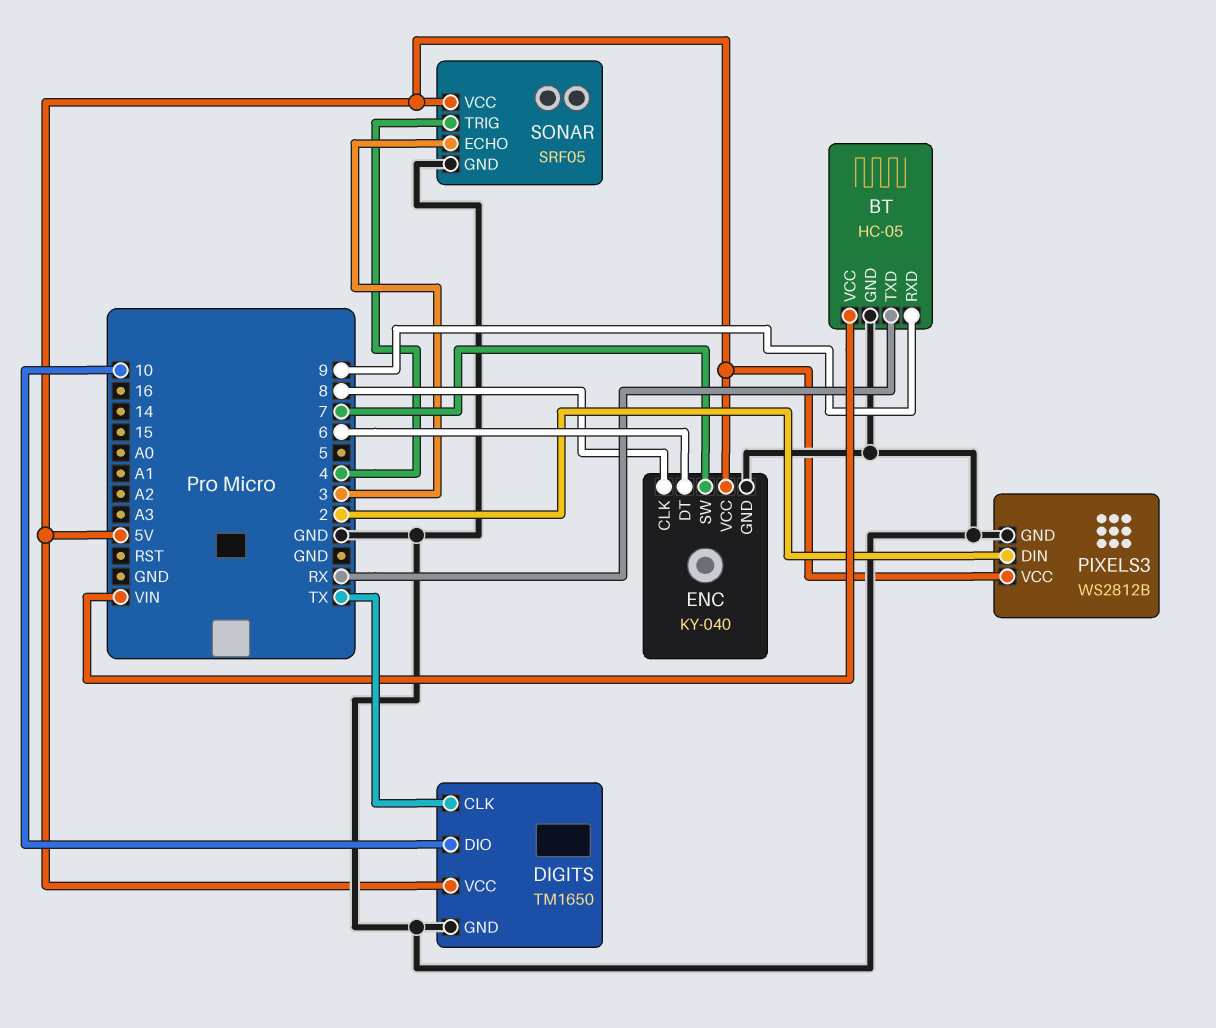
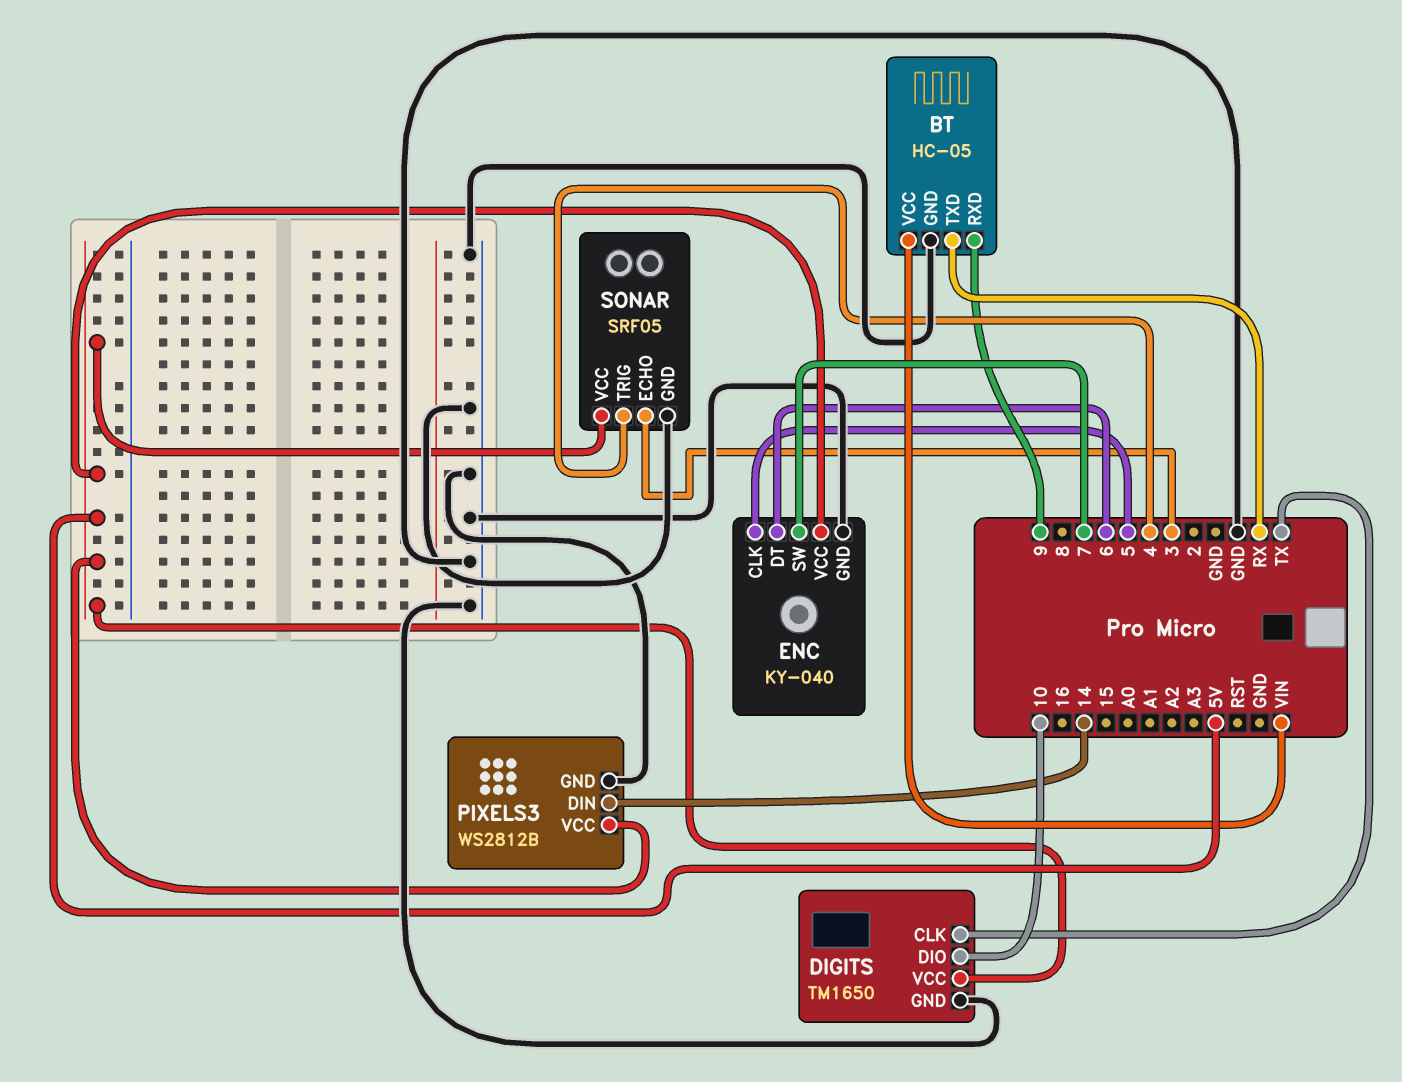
ENC pin CLK: 8 -> 5
PIXELS3 pin DIN: 2 -> 14

